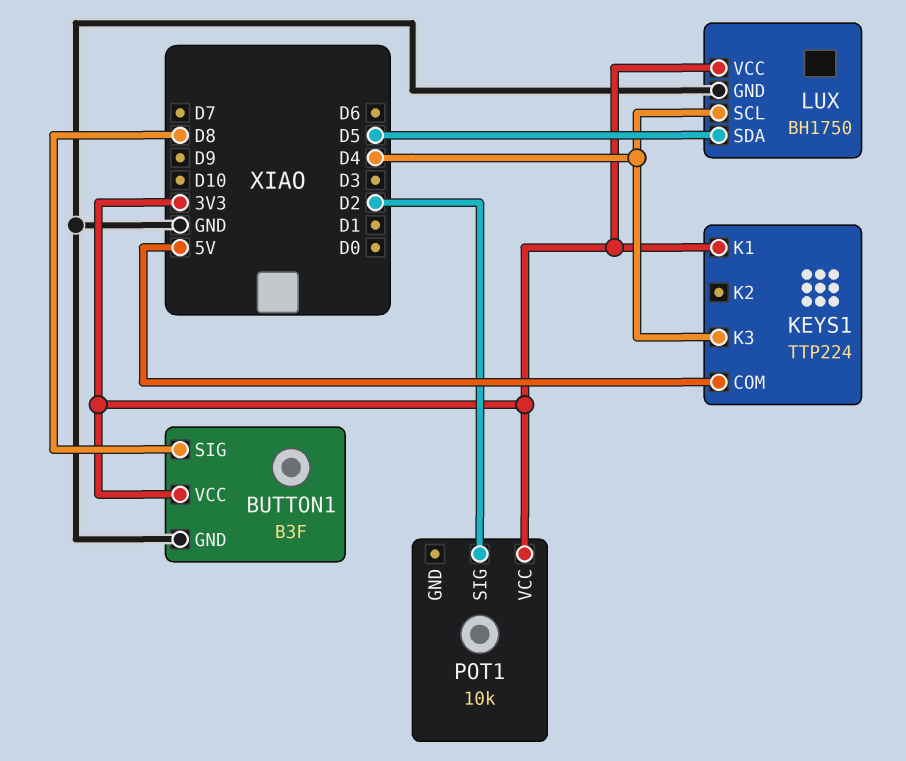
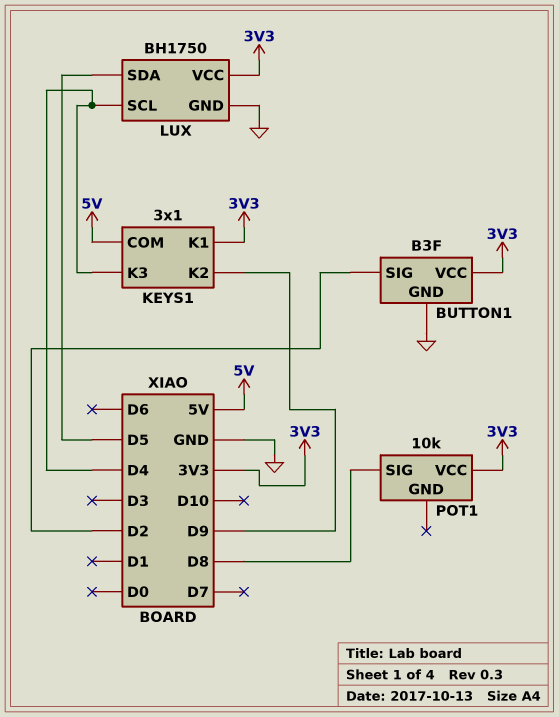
BUTTON1 pin SIG: D8 -> D2
KEYS1: TTP224 -> 3x1
KEYS1 pin K2: none -> D9
POT1 pin SIG: D2 -> D8

